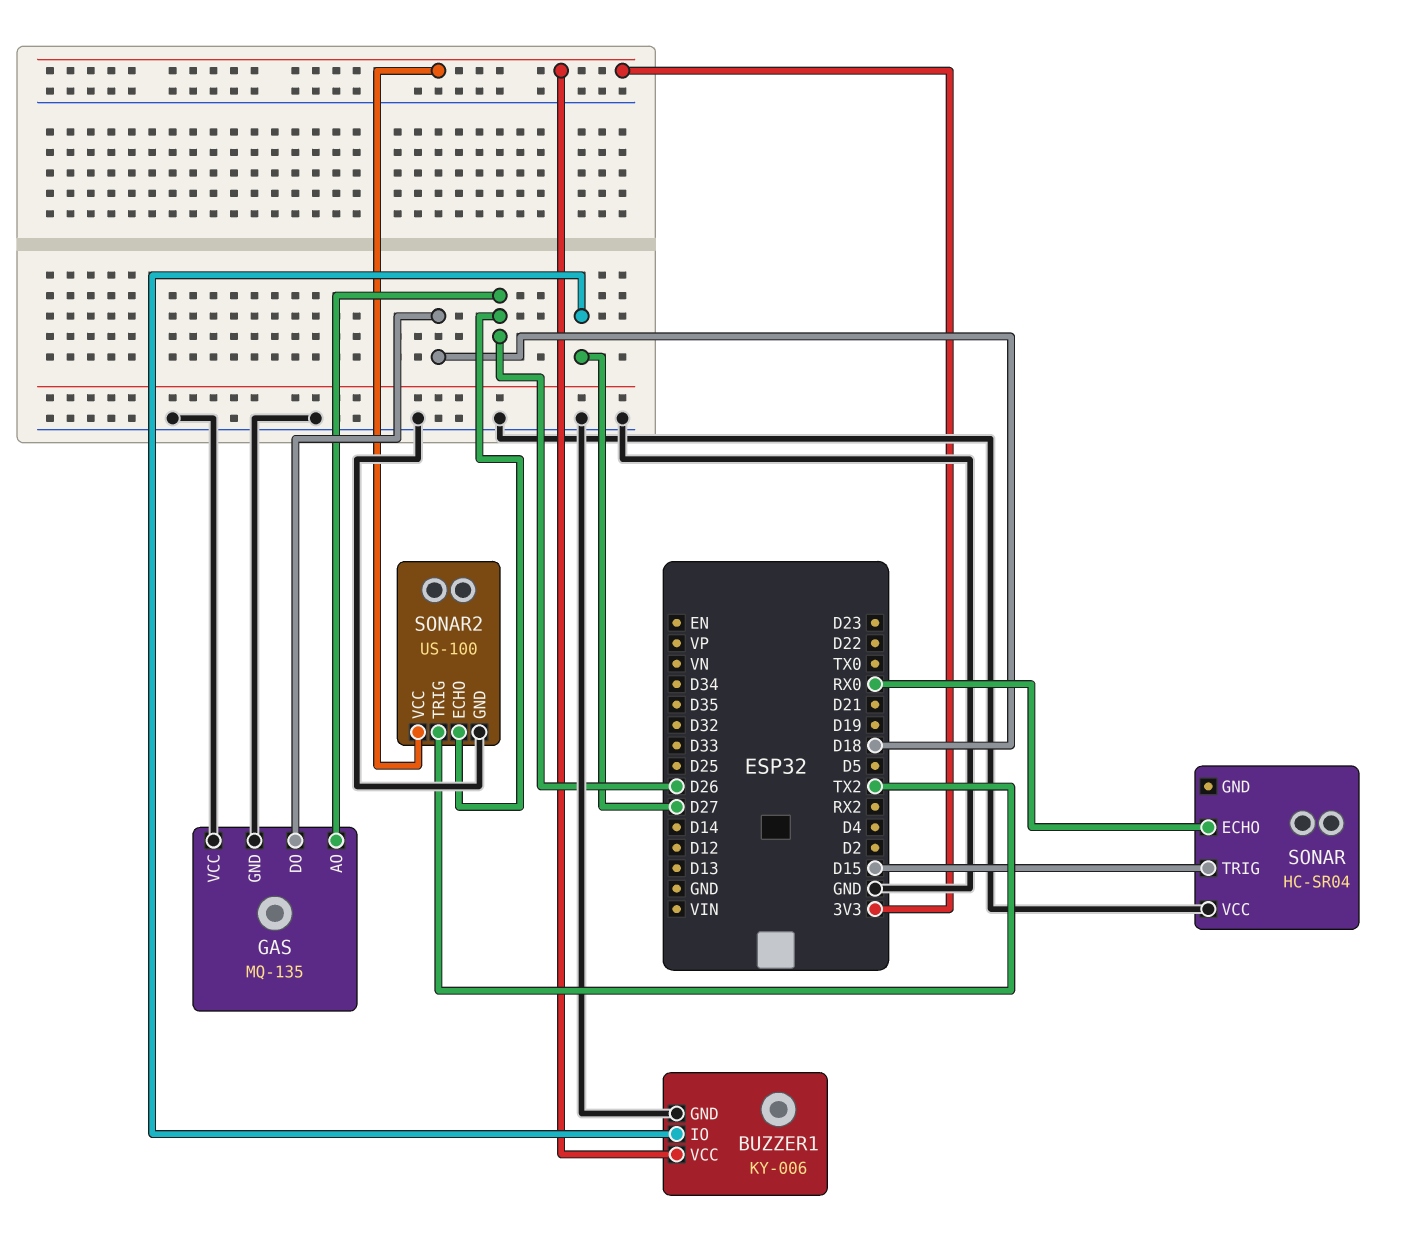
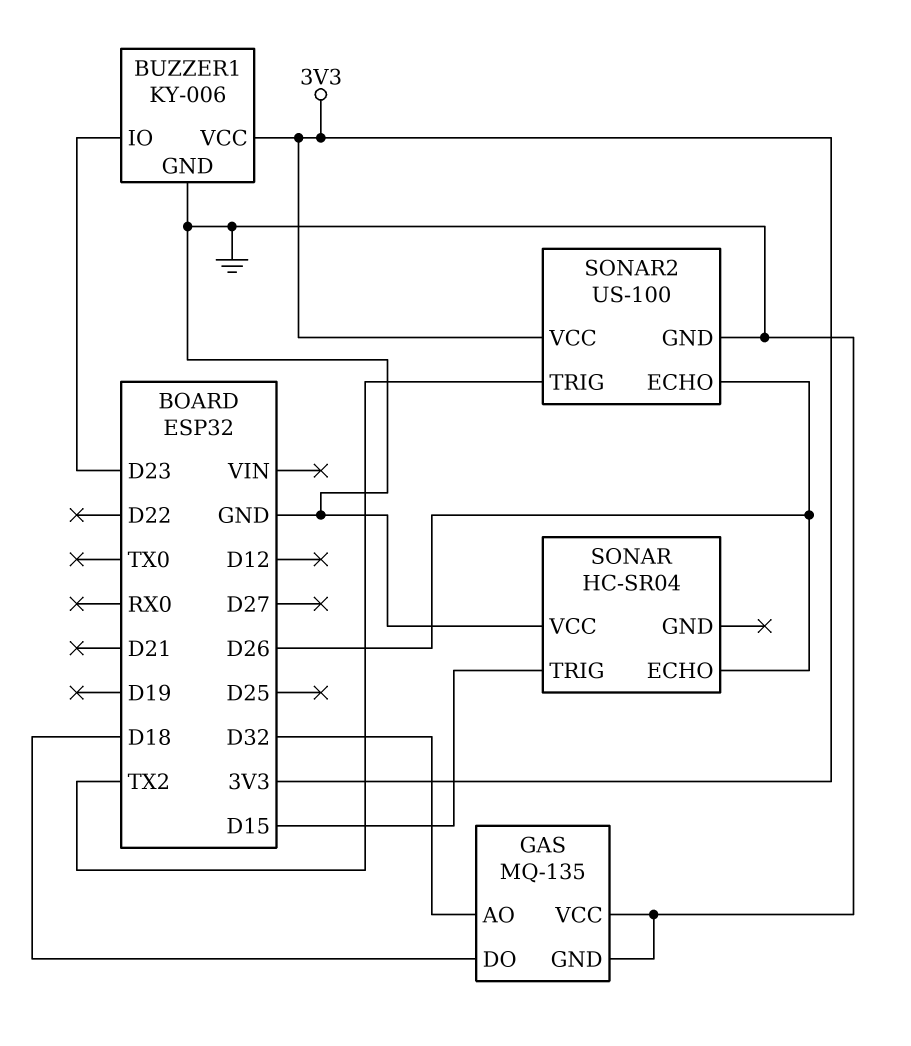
BUZZER1 pin IO: D27 -> D23
GAS pin AO: D26 -> D32
SONAR pin ECHO: RX0 -> D26

